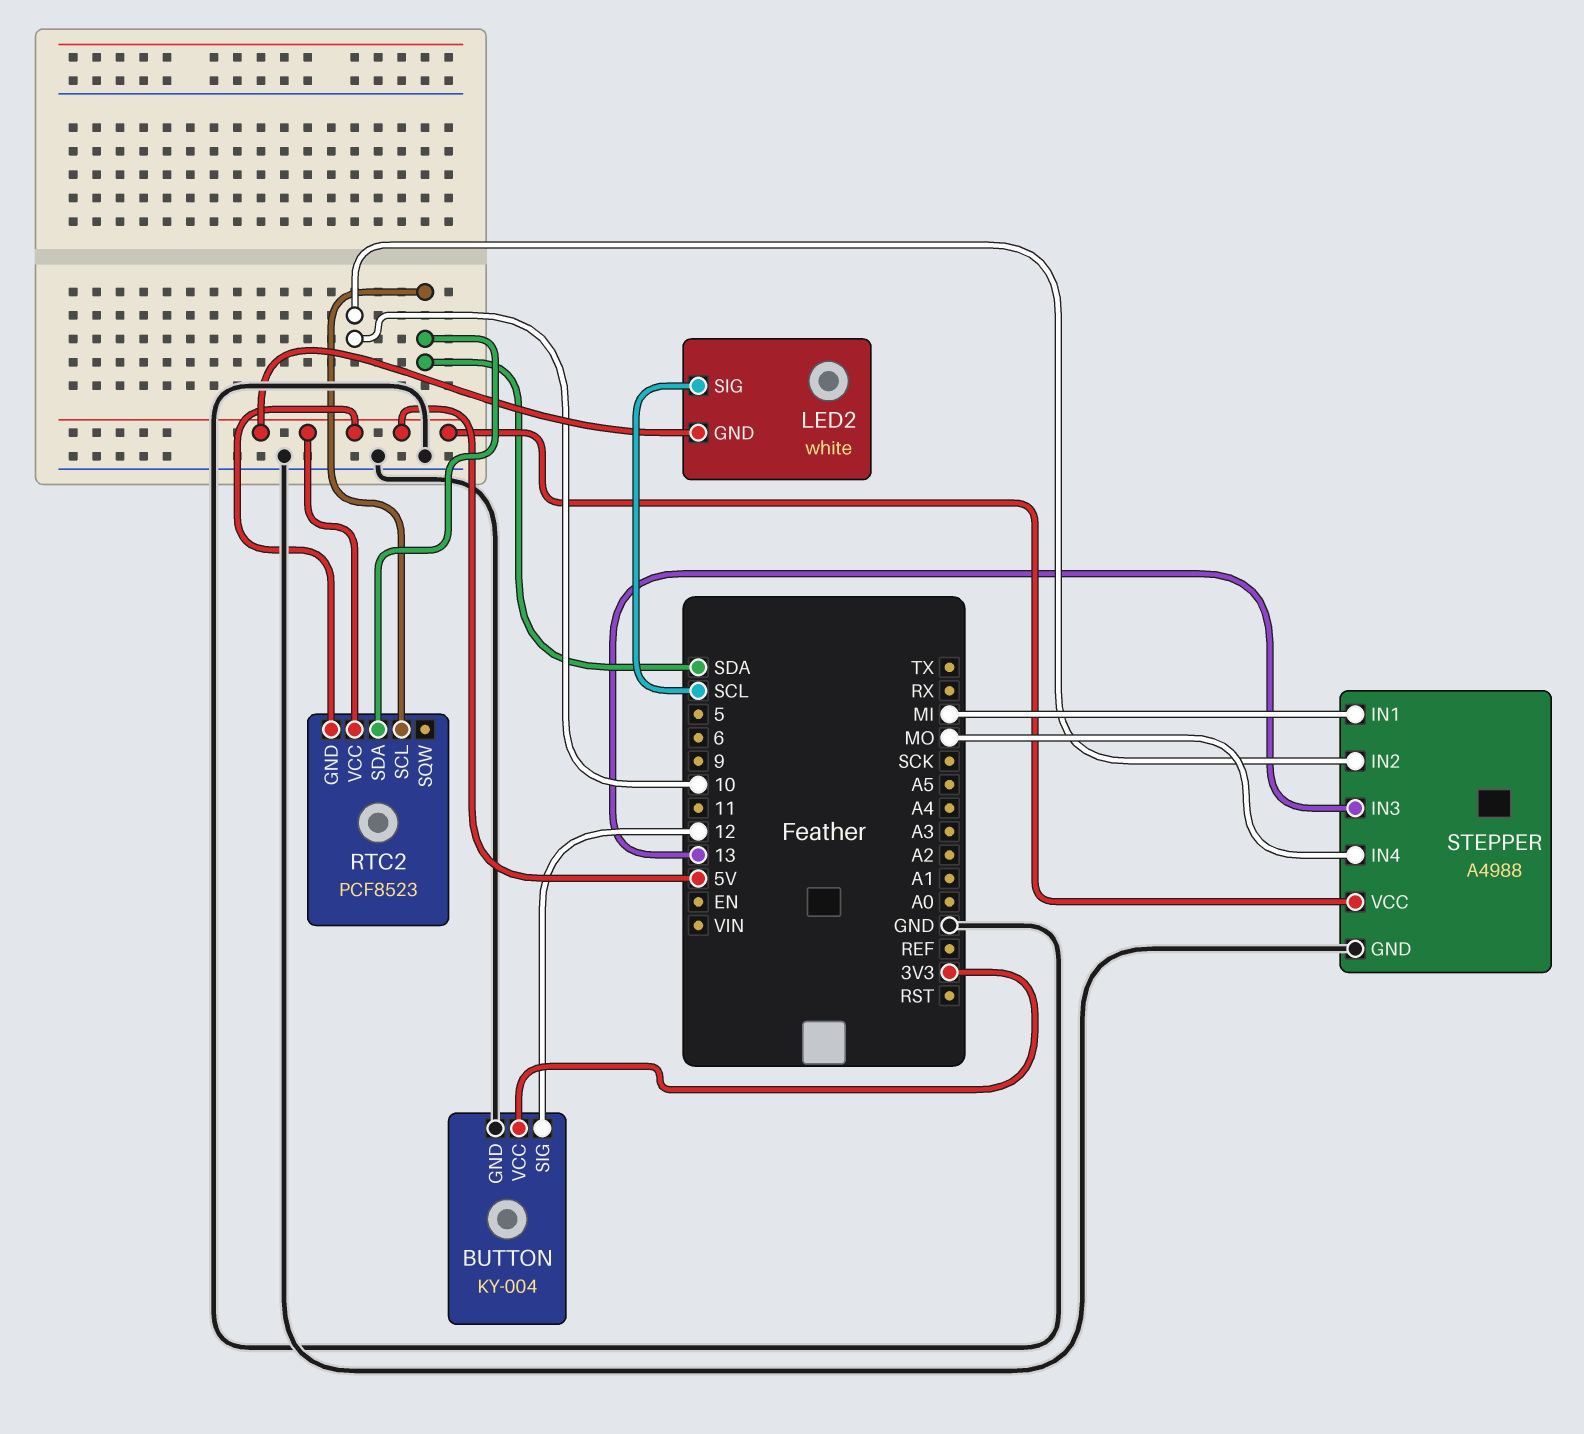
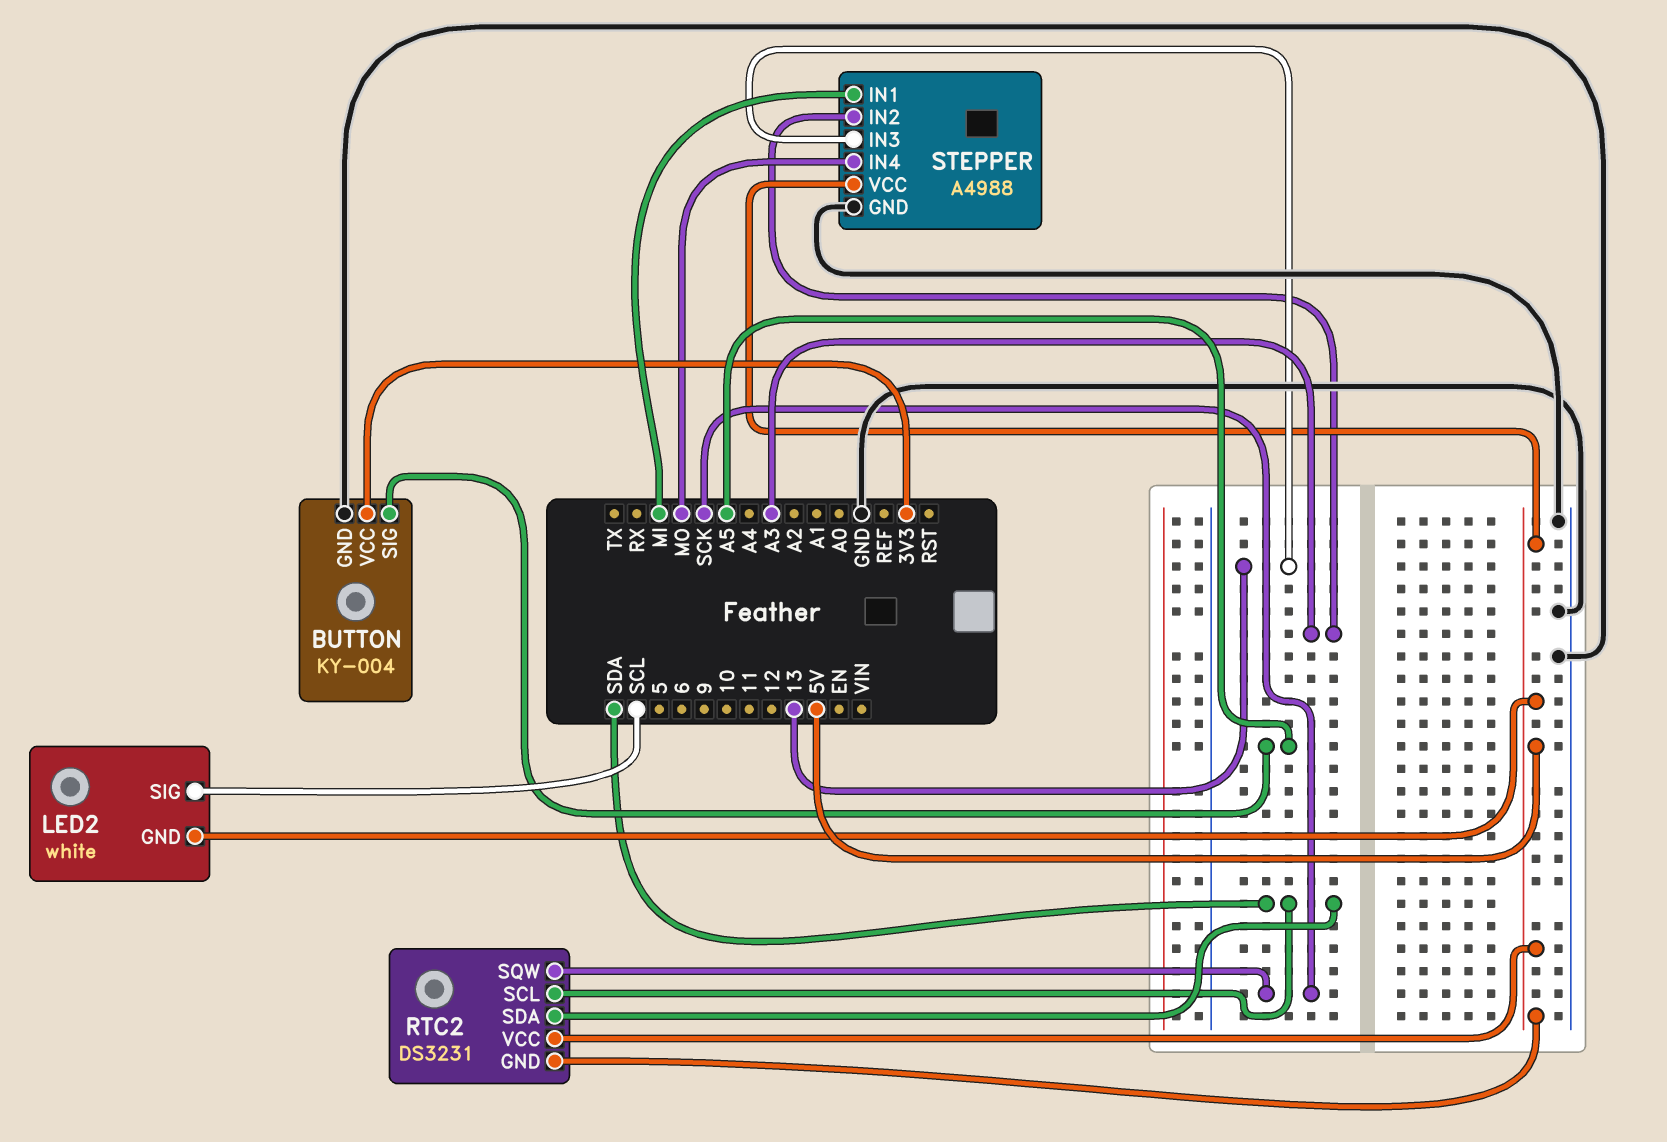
BUTTON pin SIG: 12 -> A5
RTC2: PCF8523 -> DS3231
RTC2 pin SQW: none -> SCK
STEPPER pin IN2: 10 -> A3

